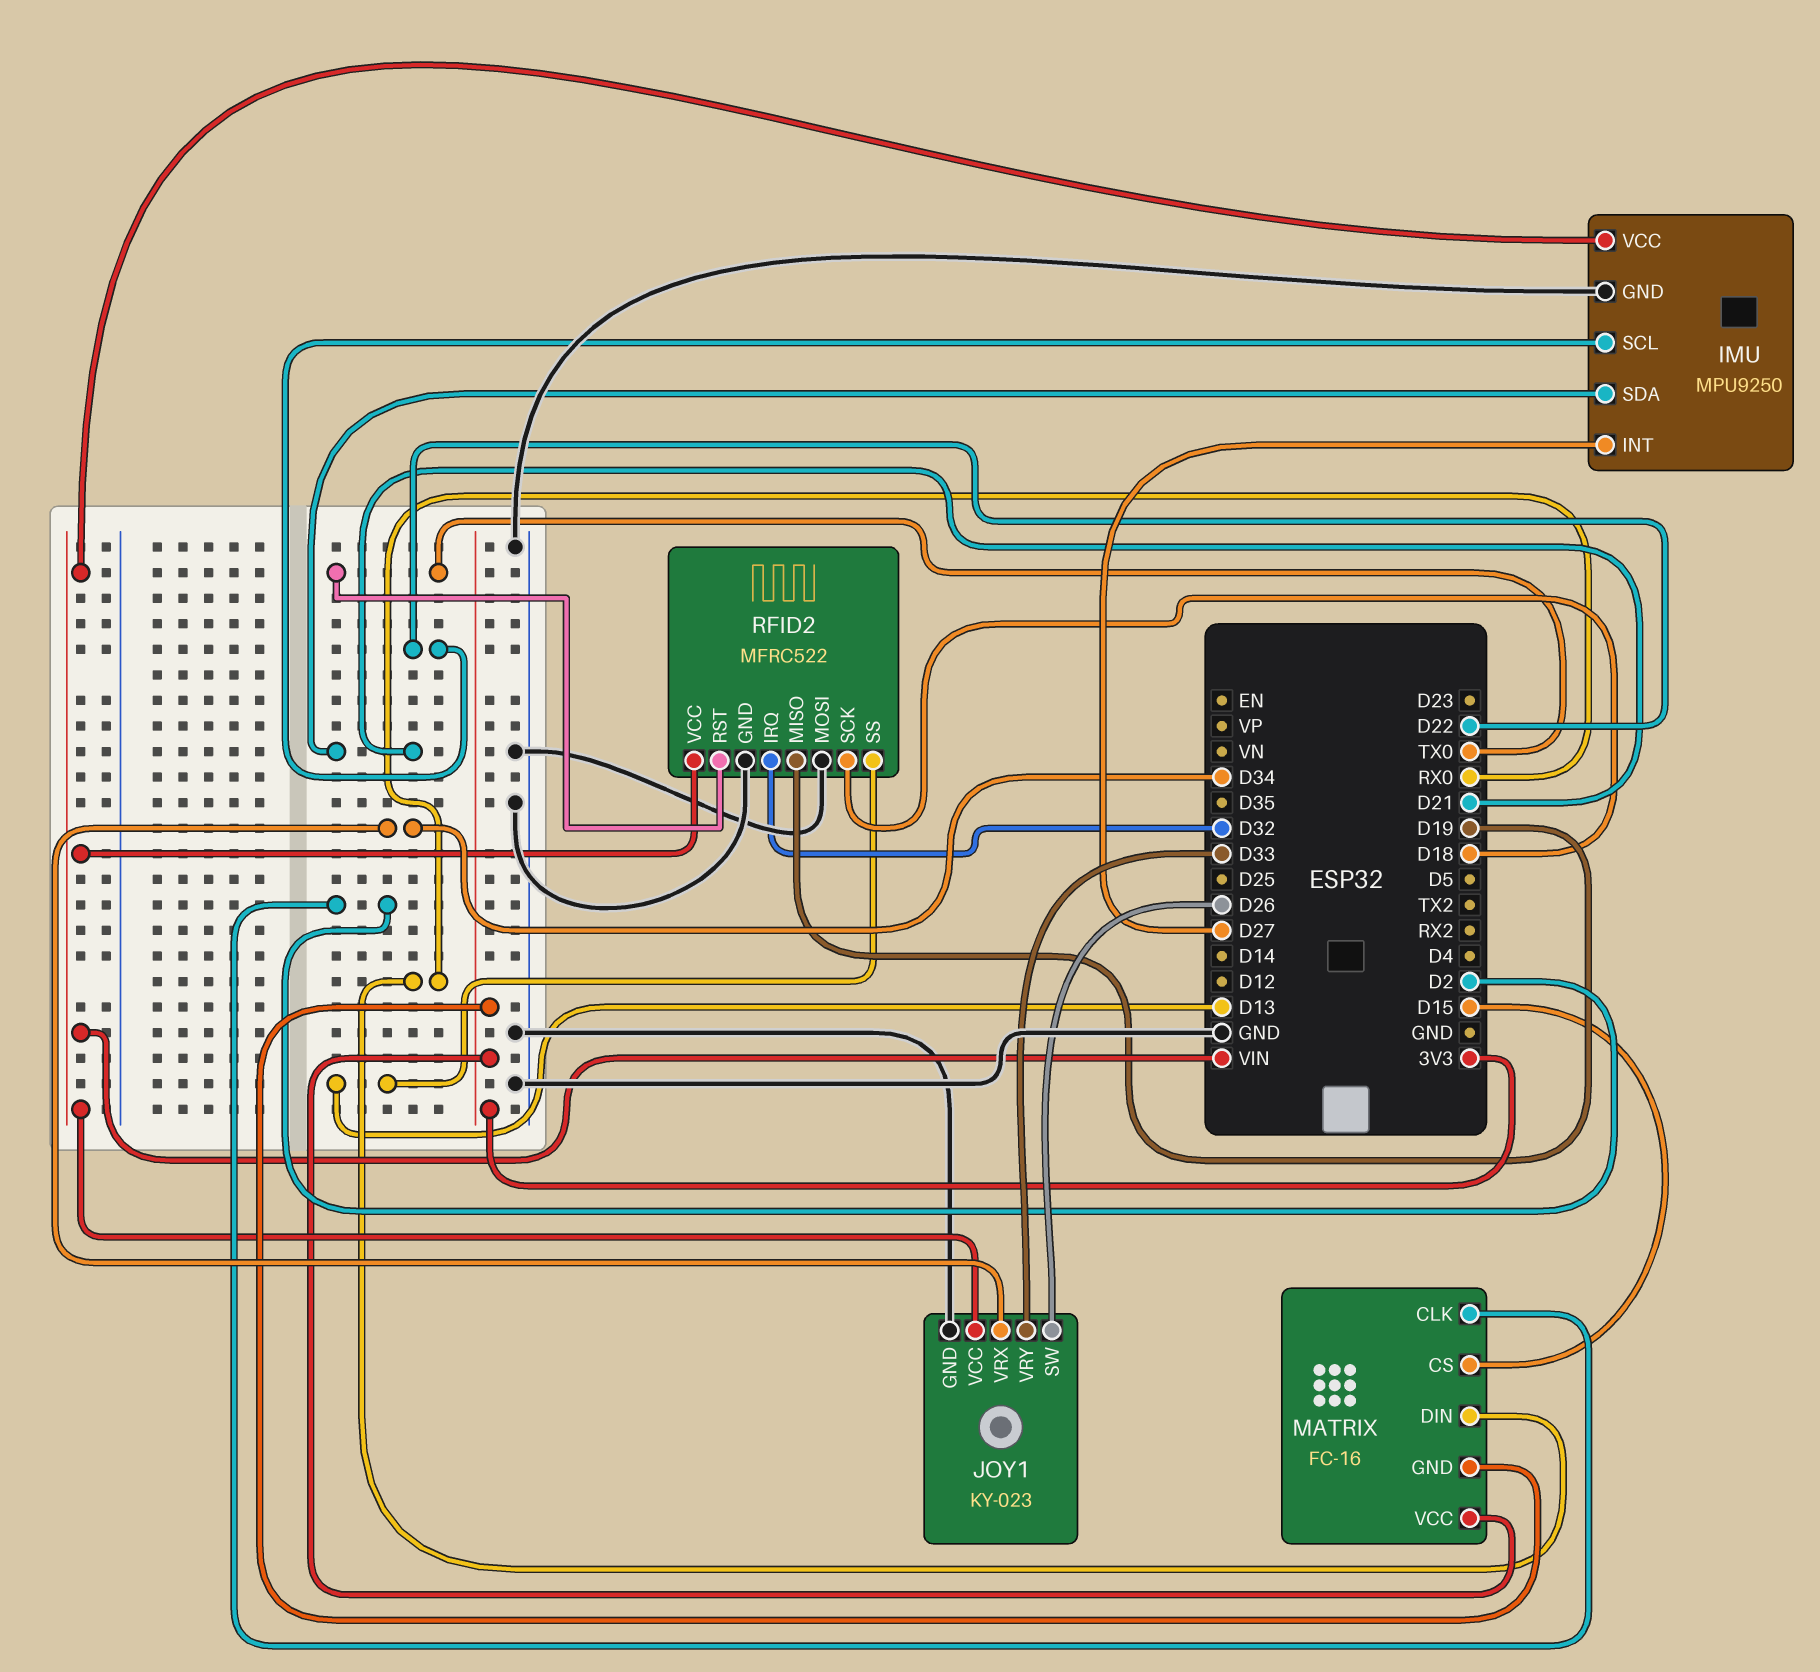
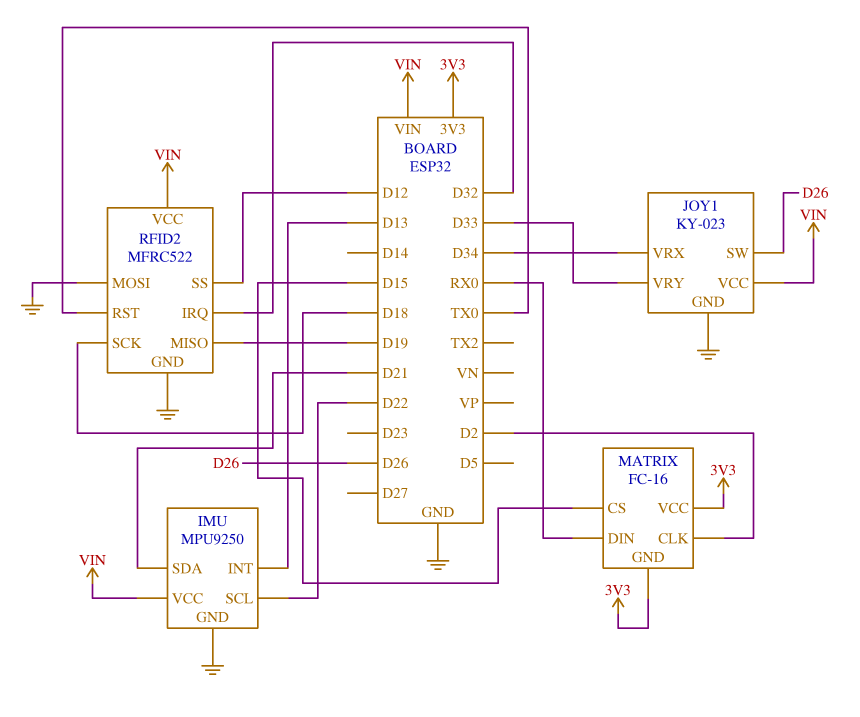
IMU pin INT: D27 -> D13
RFID2 pin SS: D13 -> D12

